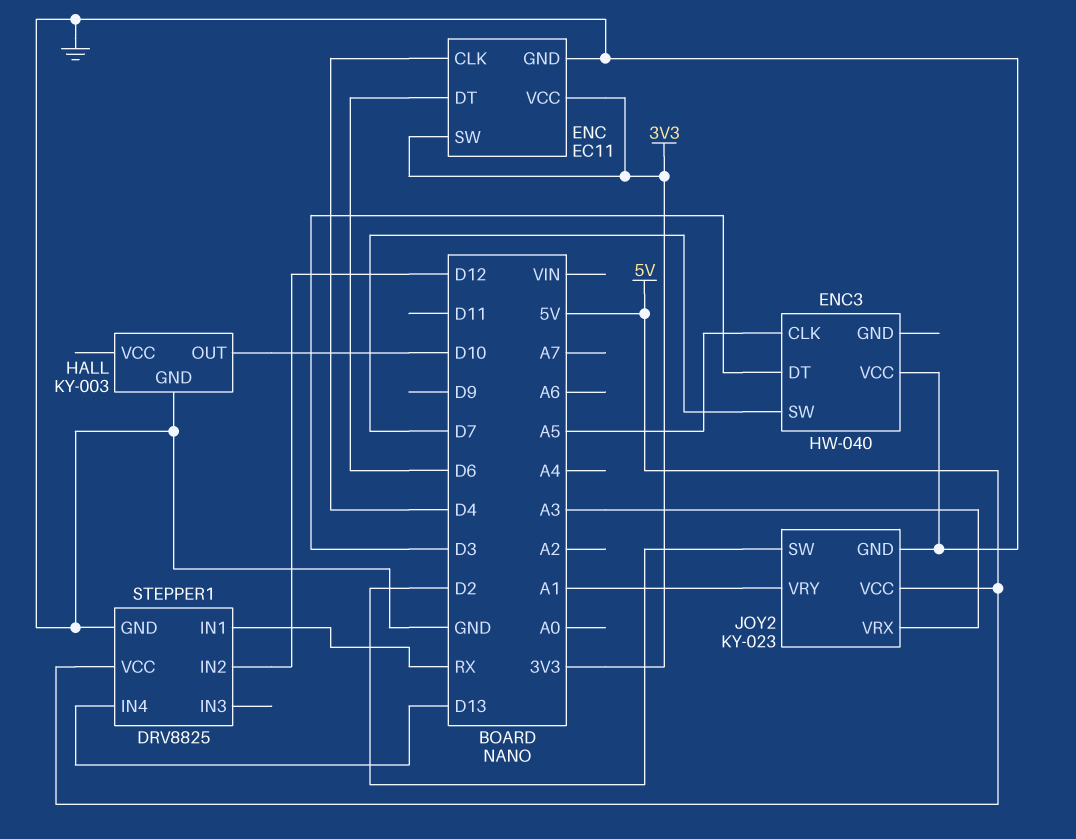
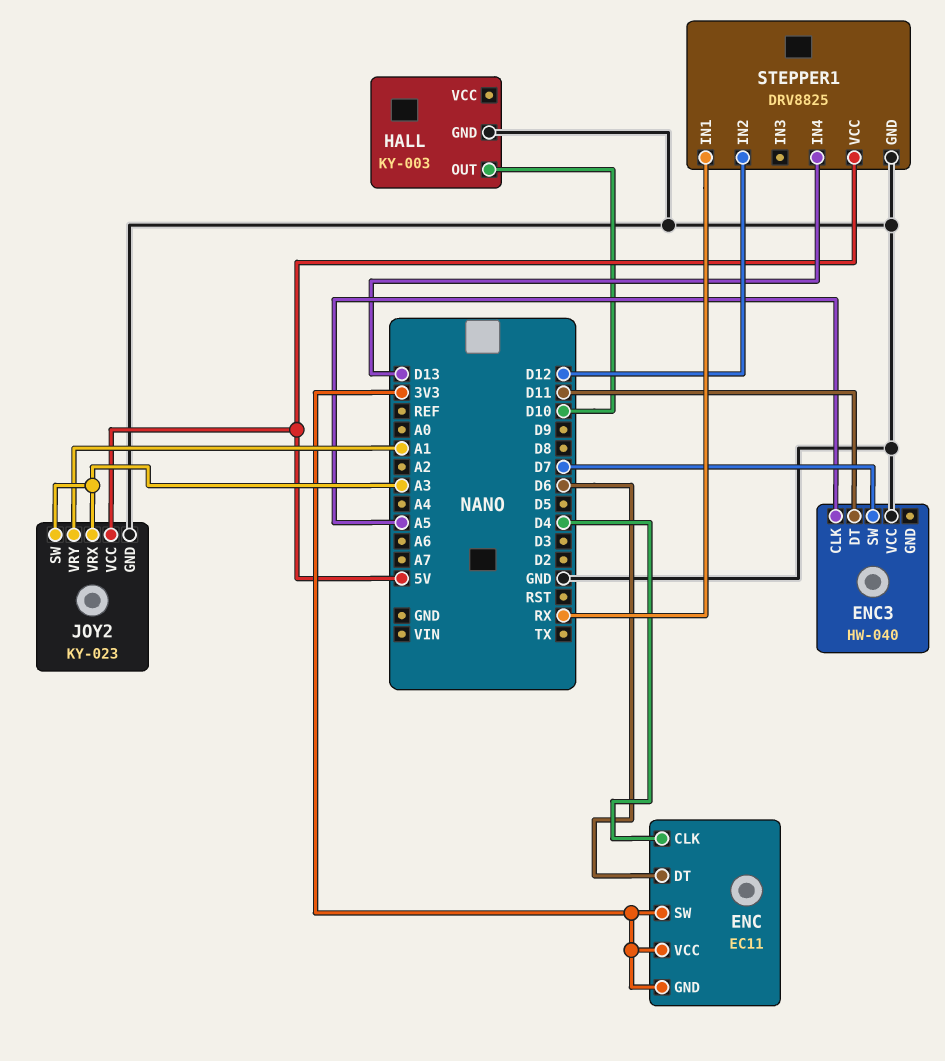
ENC pin GND: GND -> 3V3
ENC3 pin DT: D3 -> D11
JOY2 pin SW: D2 -> A3

